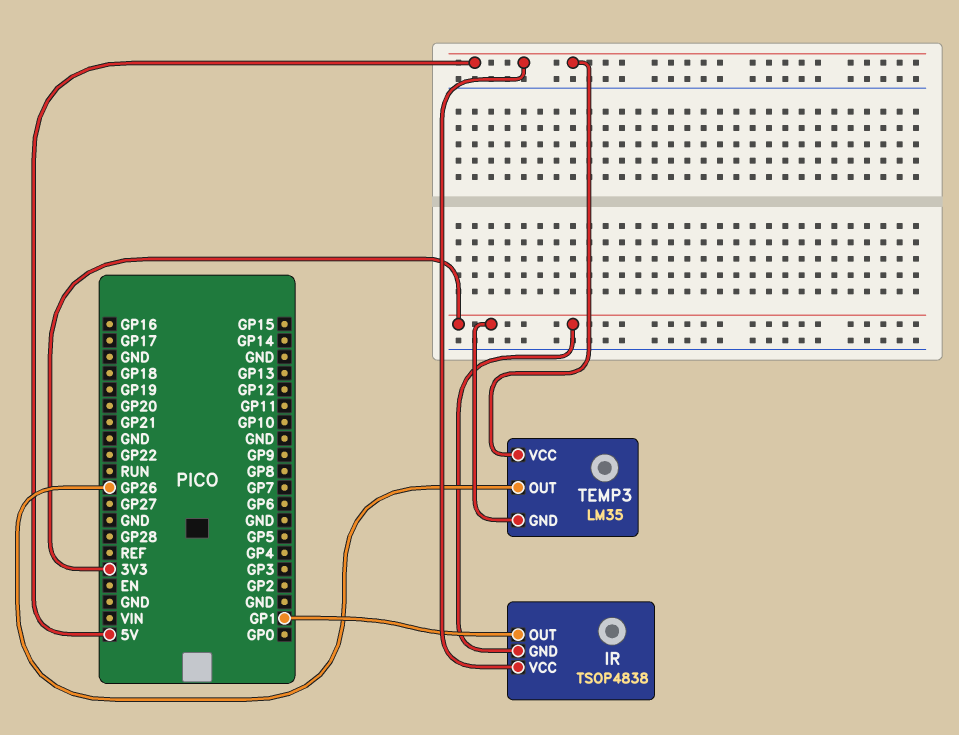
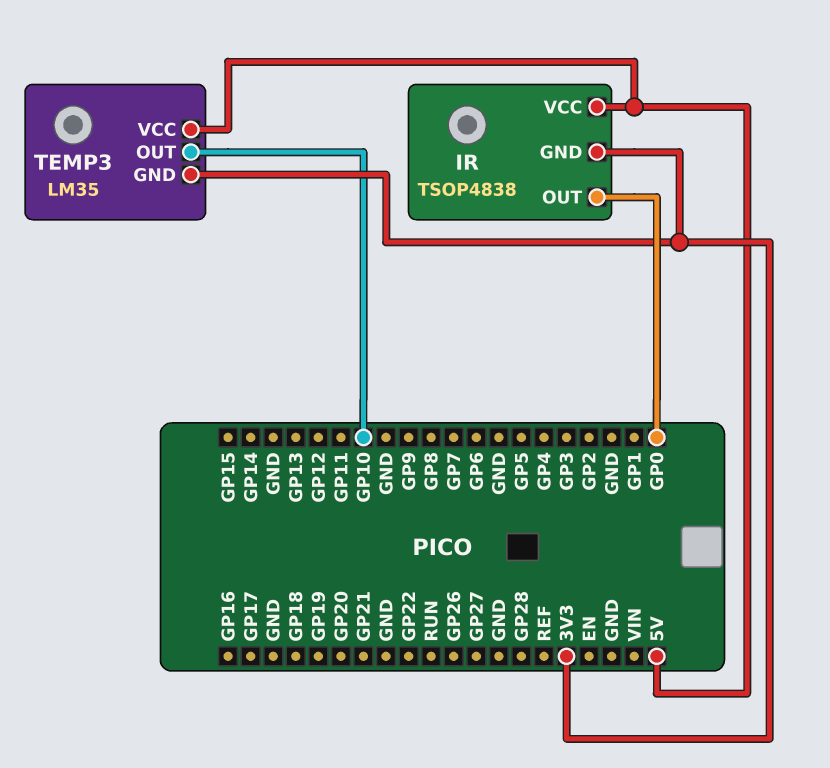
IR pin OUT: GP1 -> GP0
TEMP3 pin OUT: GP26 -> GP10

